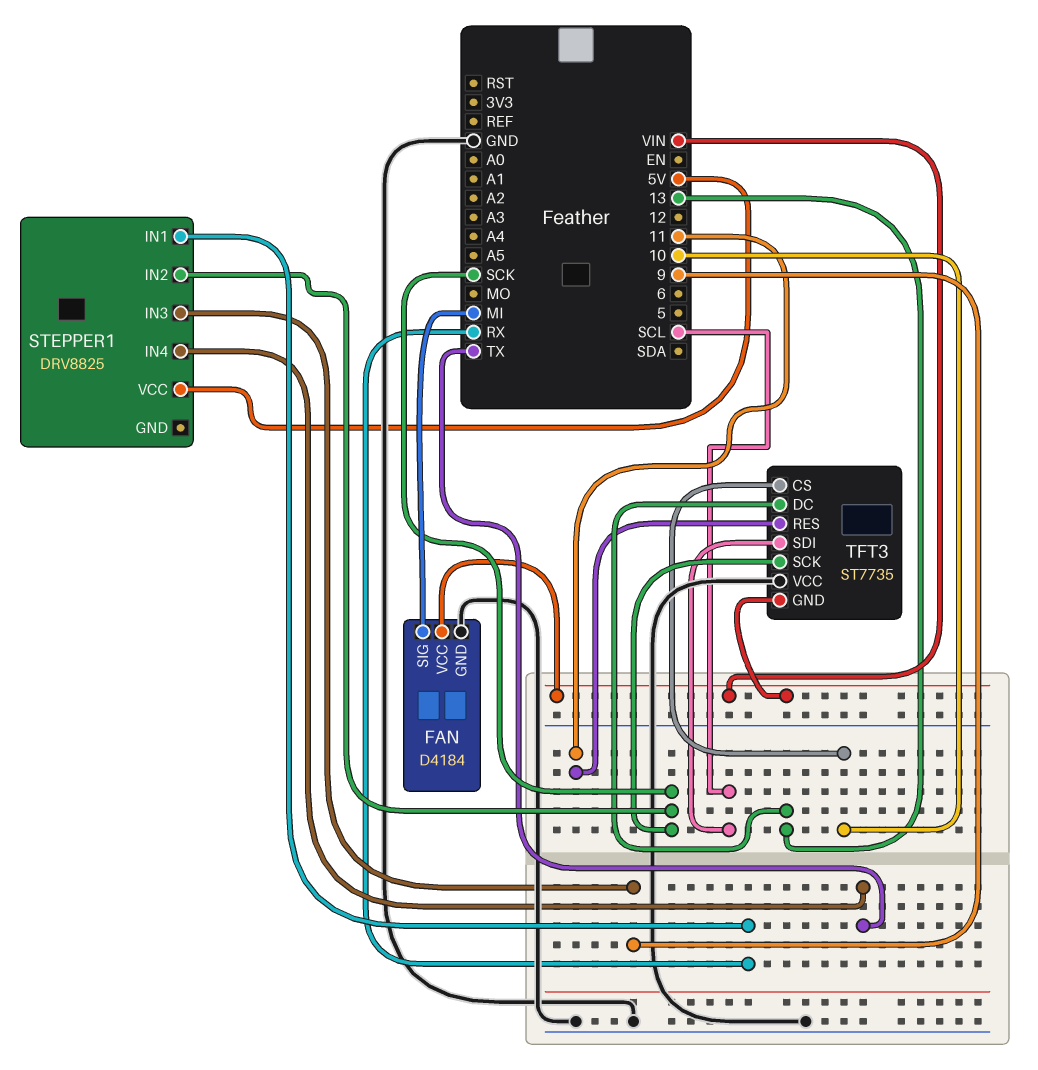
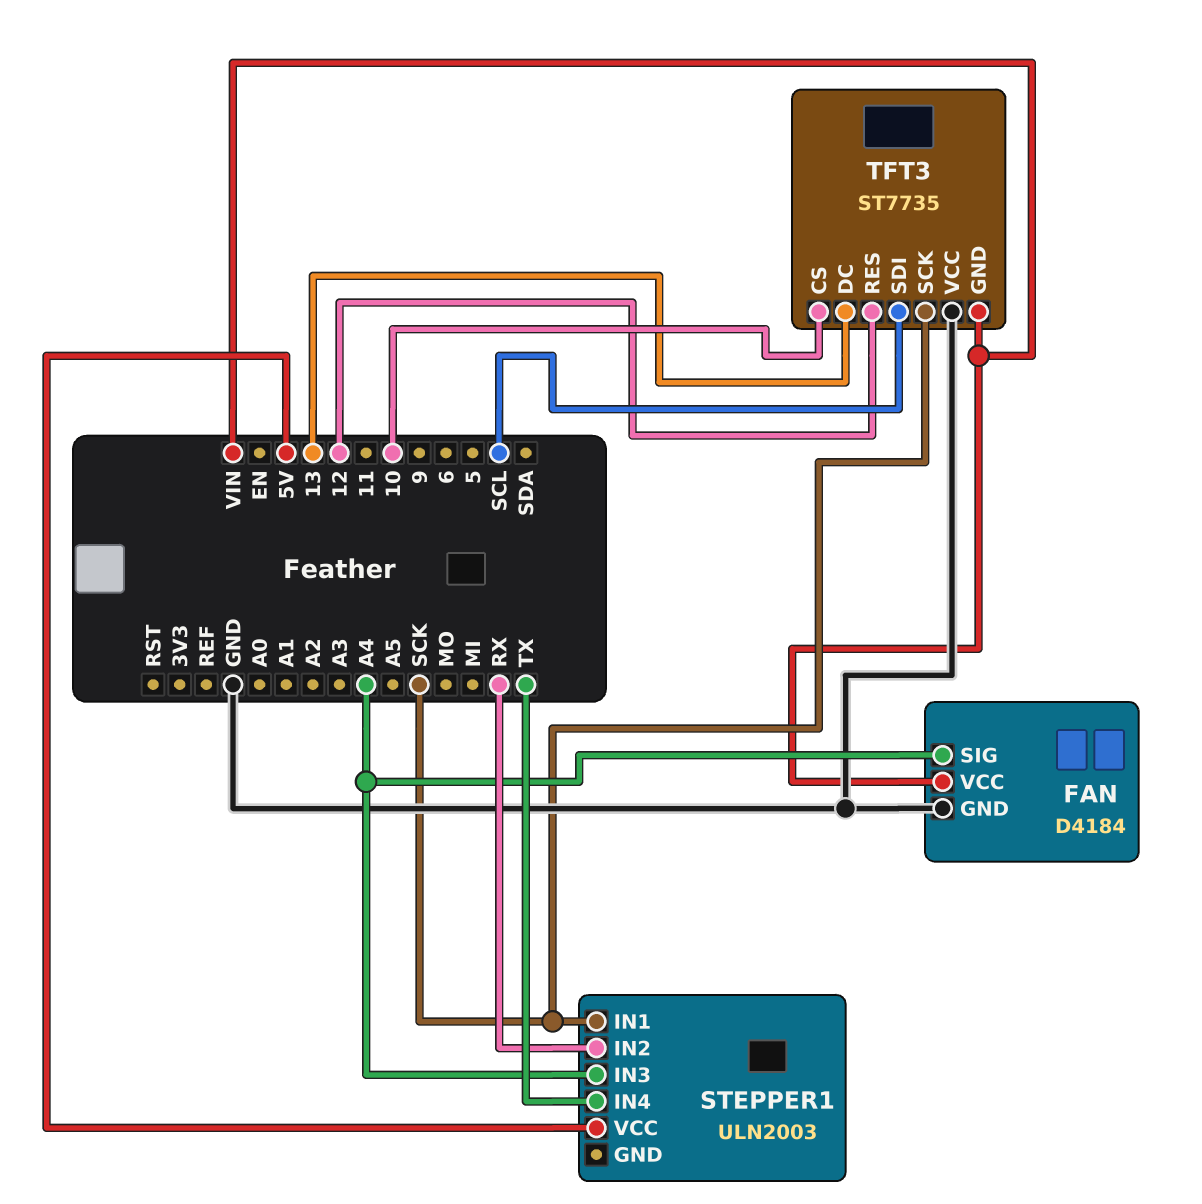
FAN pin SIG: MI -> A4
STEPPER1: DRV8825 -> ULN2003
STEPPER1 pin IN1: RX -> SCK
STEPPER1 pin IN2: SCK -> RX
STEPPER1 pin IN3: 9 -> A4
TFT3 pin RES: 11 -> 12

